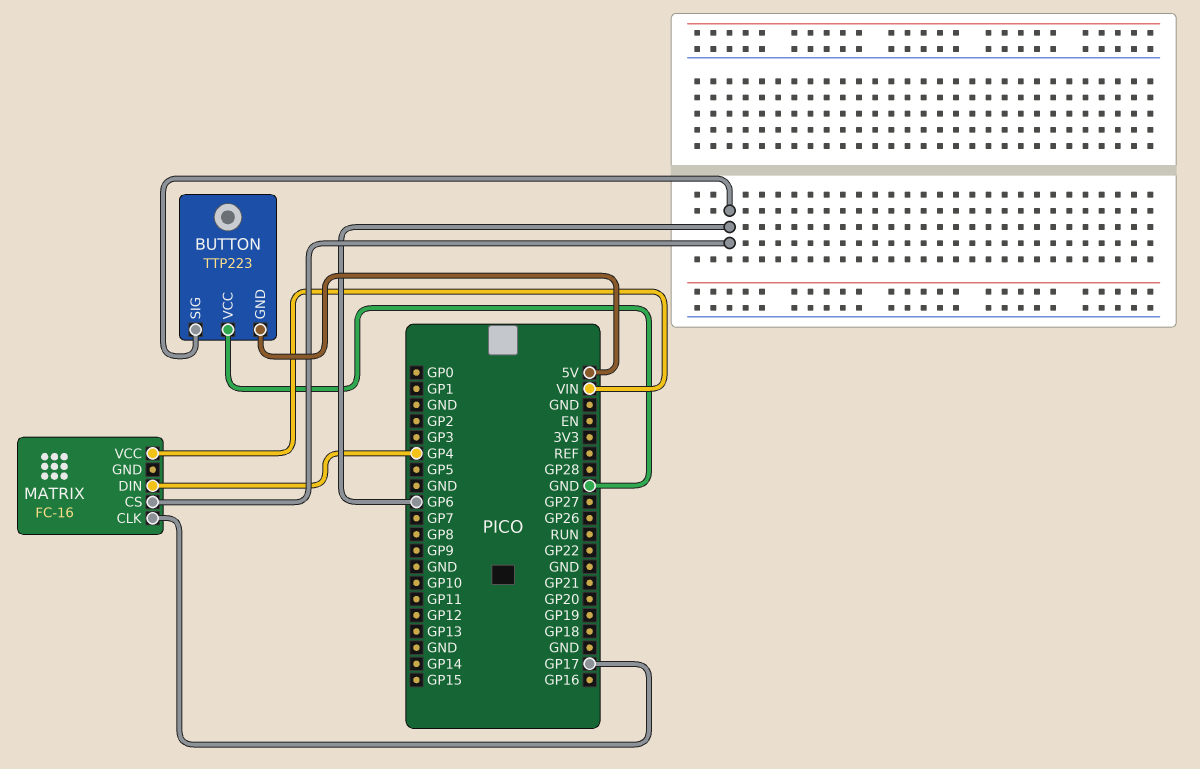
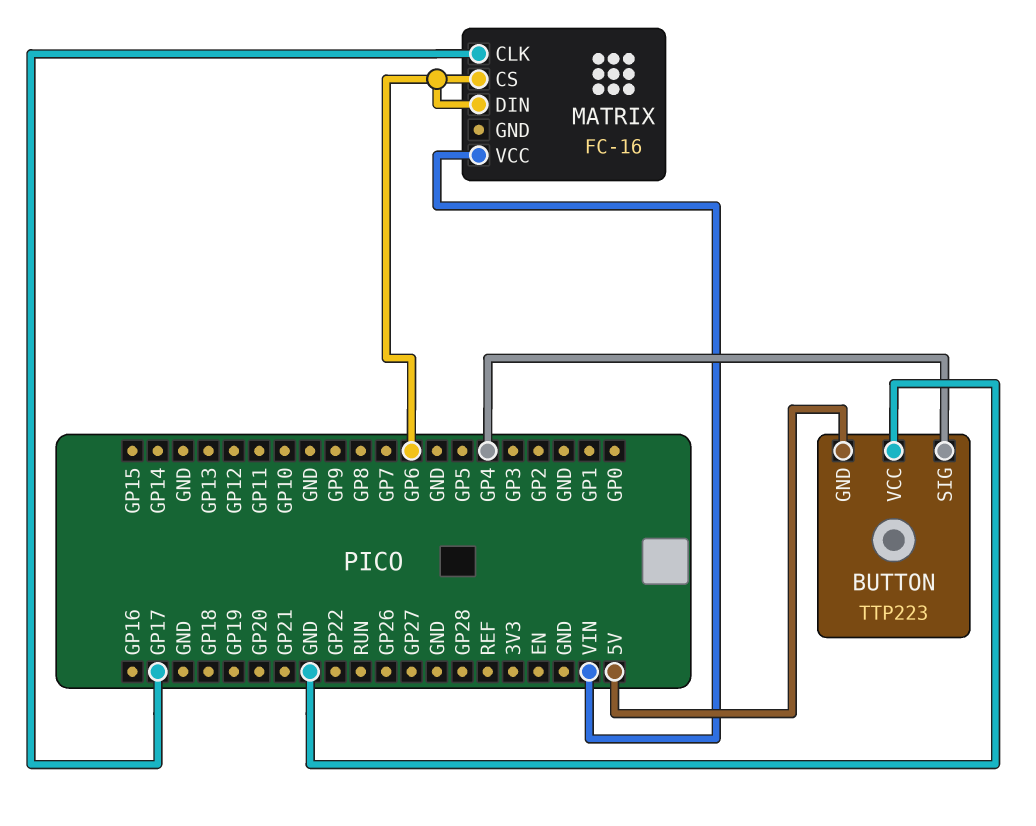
BUTTON pin SIG: GP6 -> GP4
MATRIX pin DIN: GP4 -> GP6

